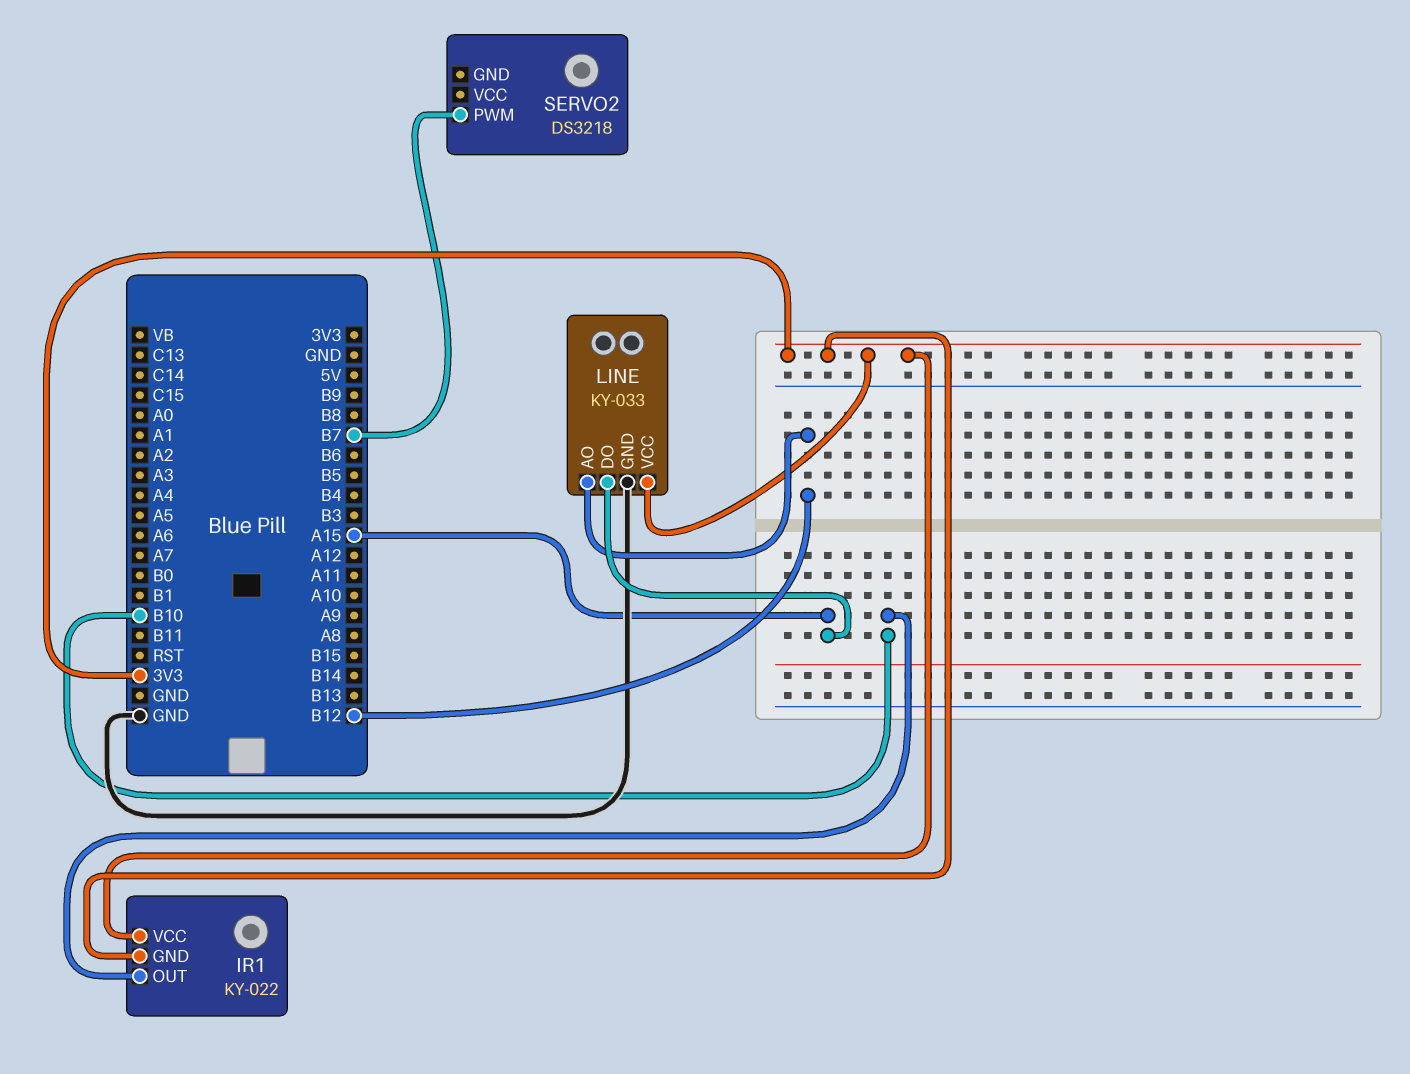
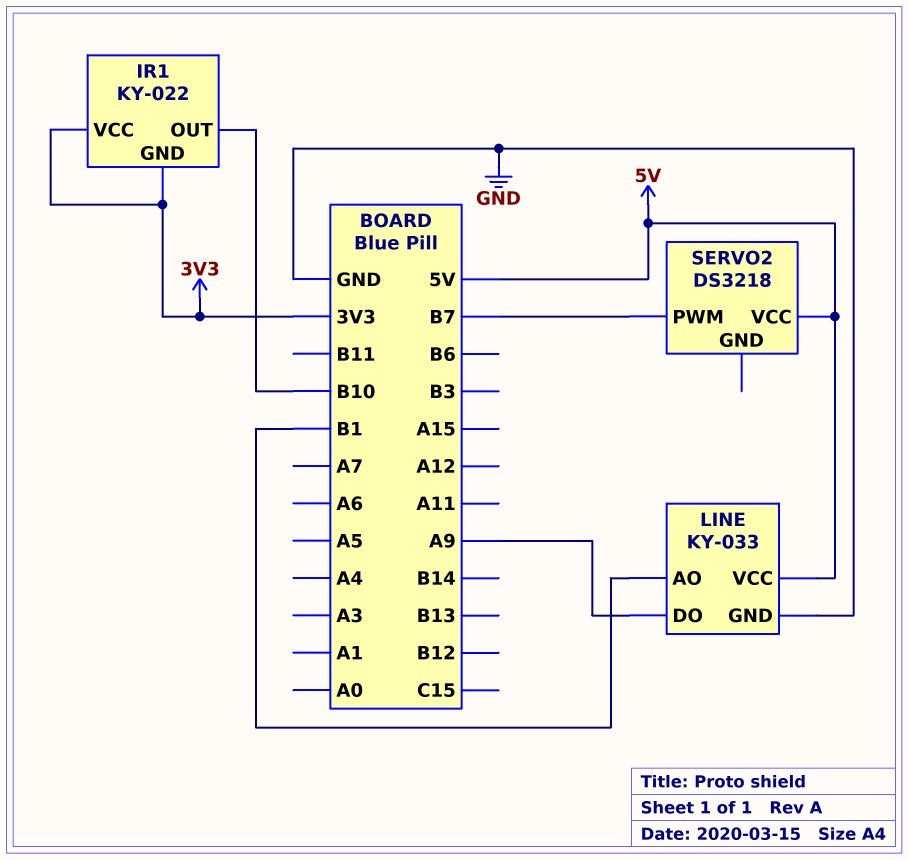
LINE pin AO: B12 -> B1
LINE pin DO: A15 -> A9
LINE pin VCC: 3V3 -> 5V
SERVO2 pin VCC: none -> 5V

